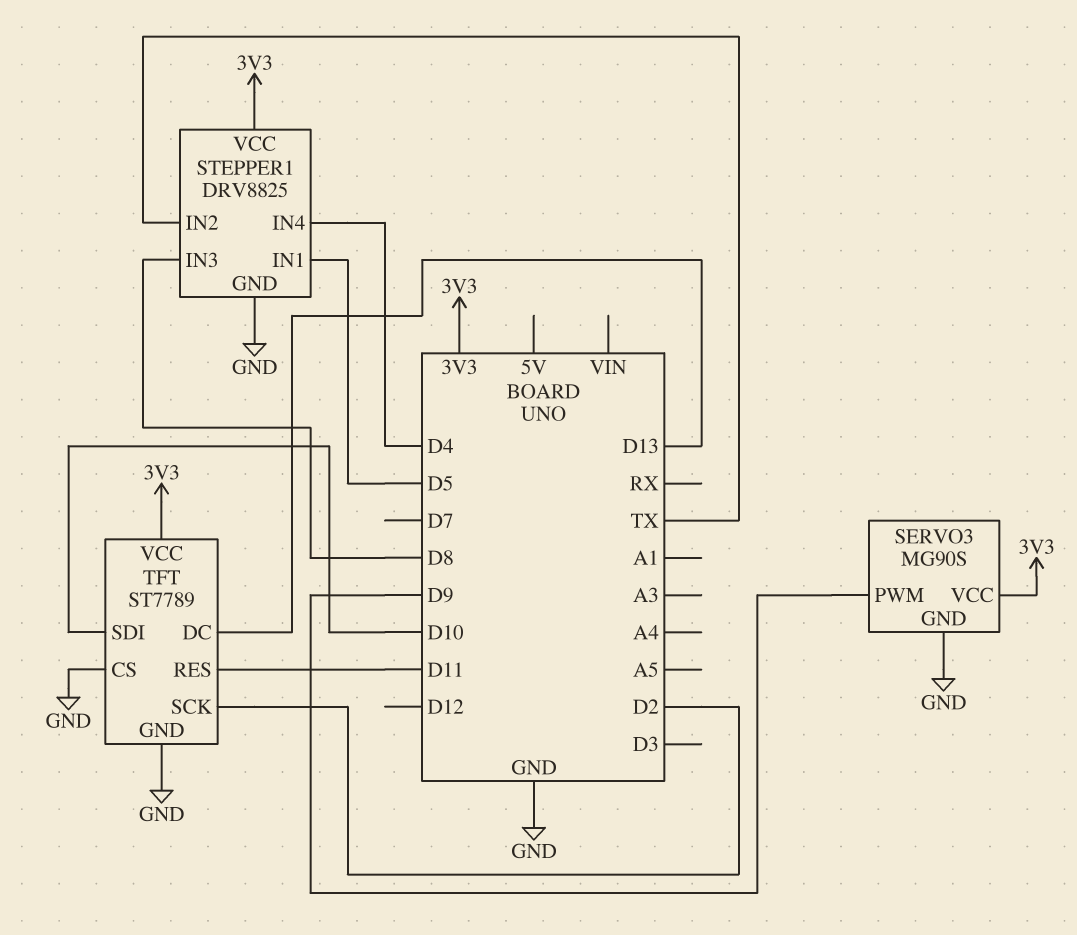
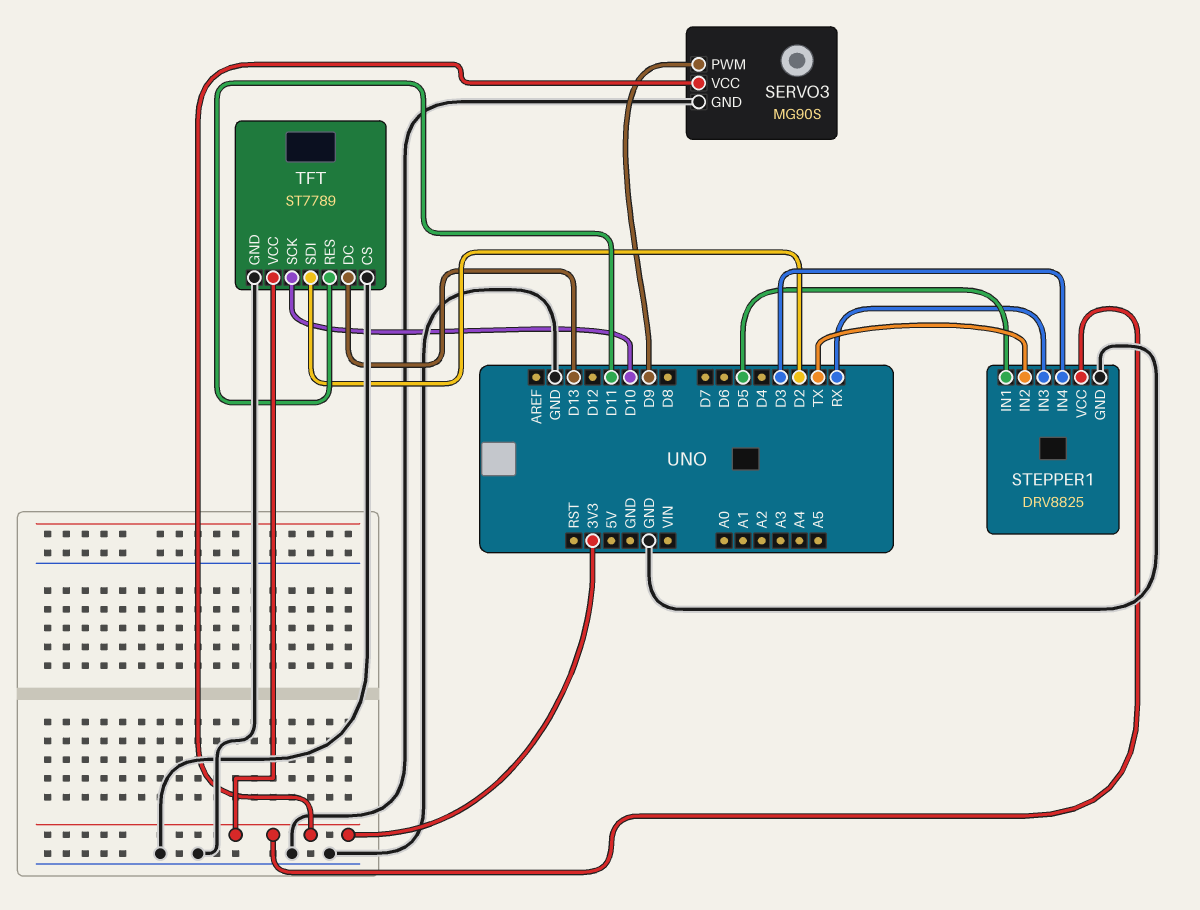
STEPPER1 pin IN3: D8 -> RX
STEPPER1 pin IN4: D4 -> D3
TFT pin SCK: D2 -> D10
TFT pin SDI: D10 -> D2

